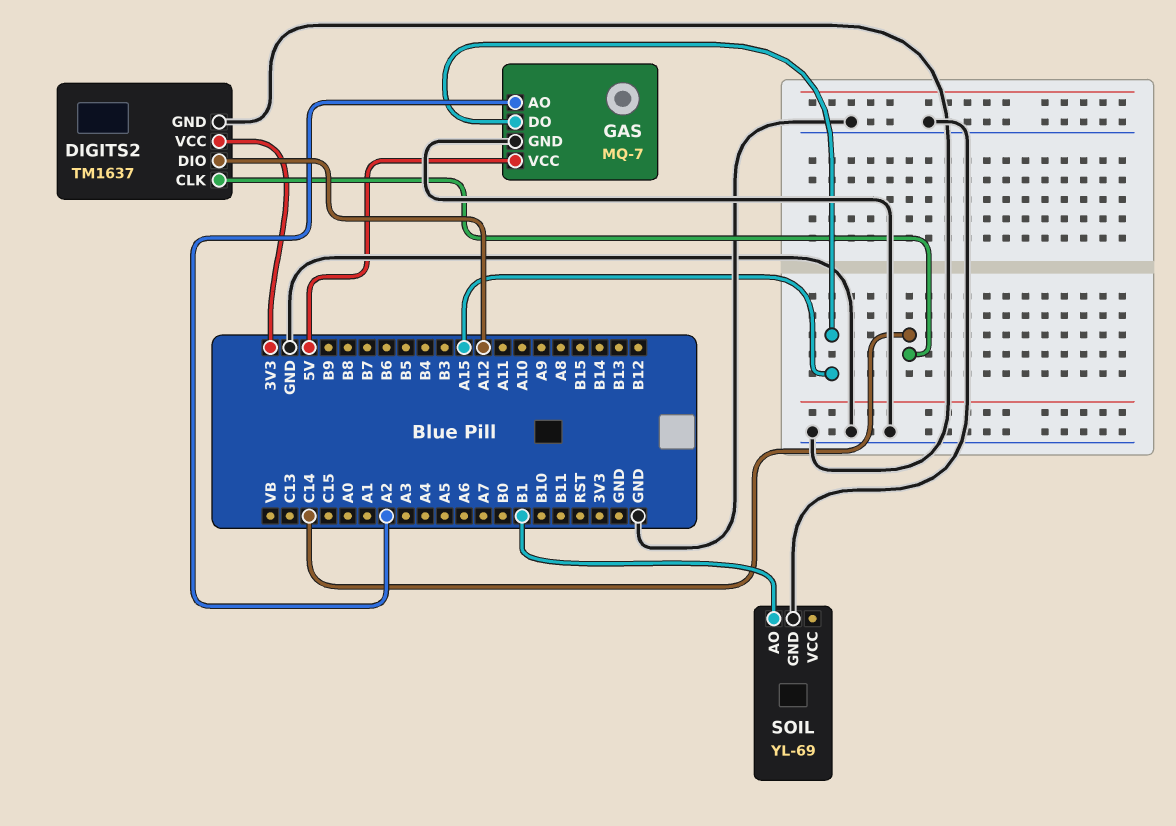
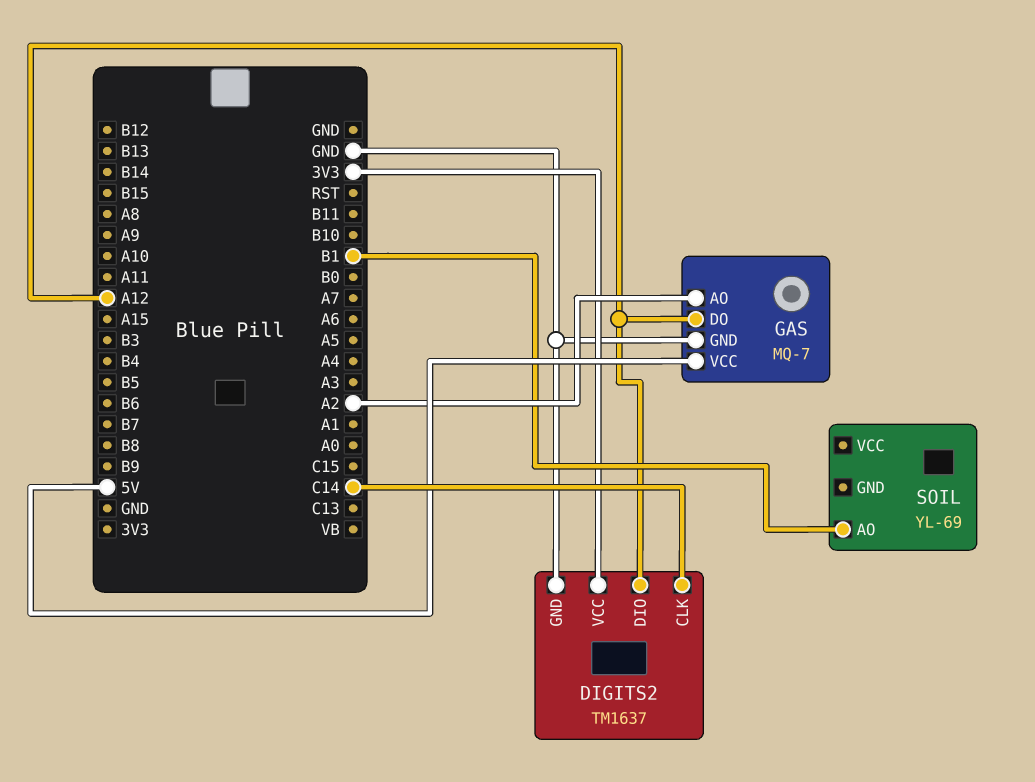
GAS pin DO: A15 -> A12
SOIL pin GND: GND -> none

